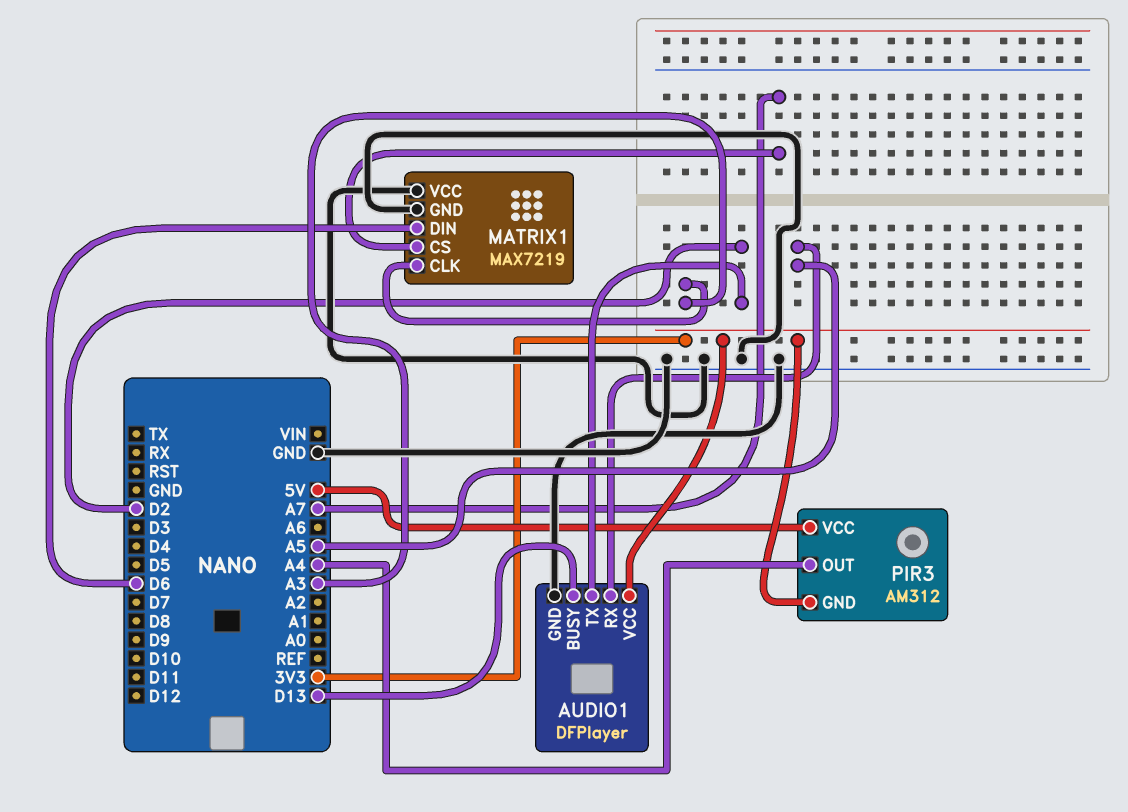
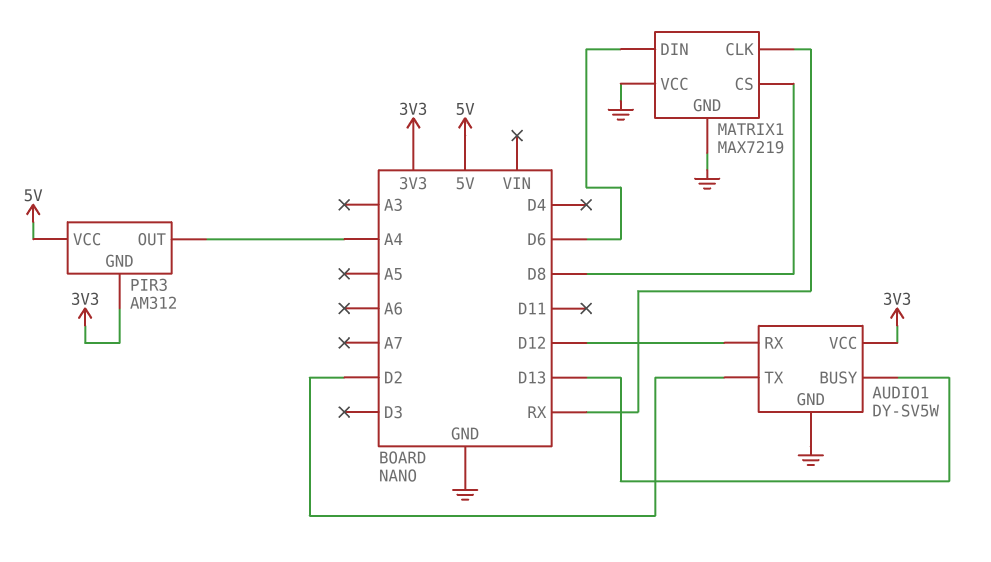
AUDIO1: DFPlayer -> DY-SV5W
AUDIO1 pin RX: A5 -> D12
MATRIX1 pin CLK: A3 -> RX
MATRIX1 pin CS: A7 -> D8

